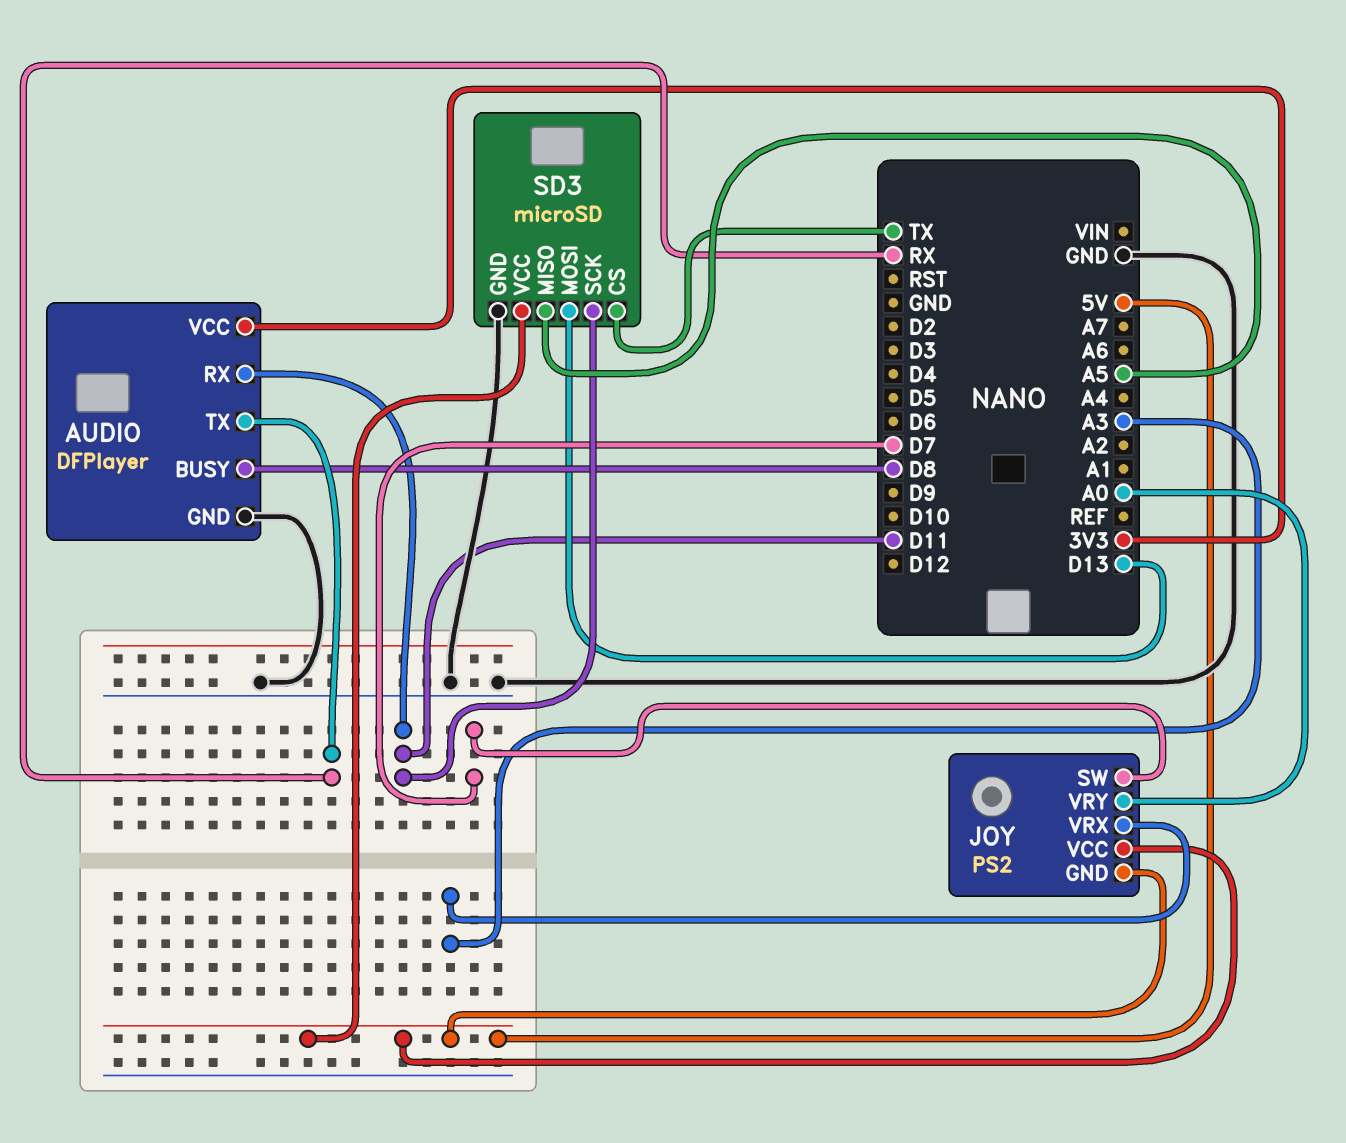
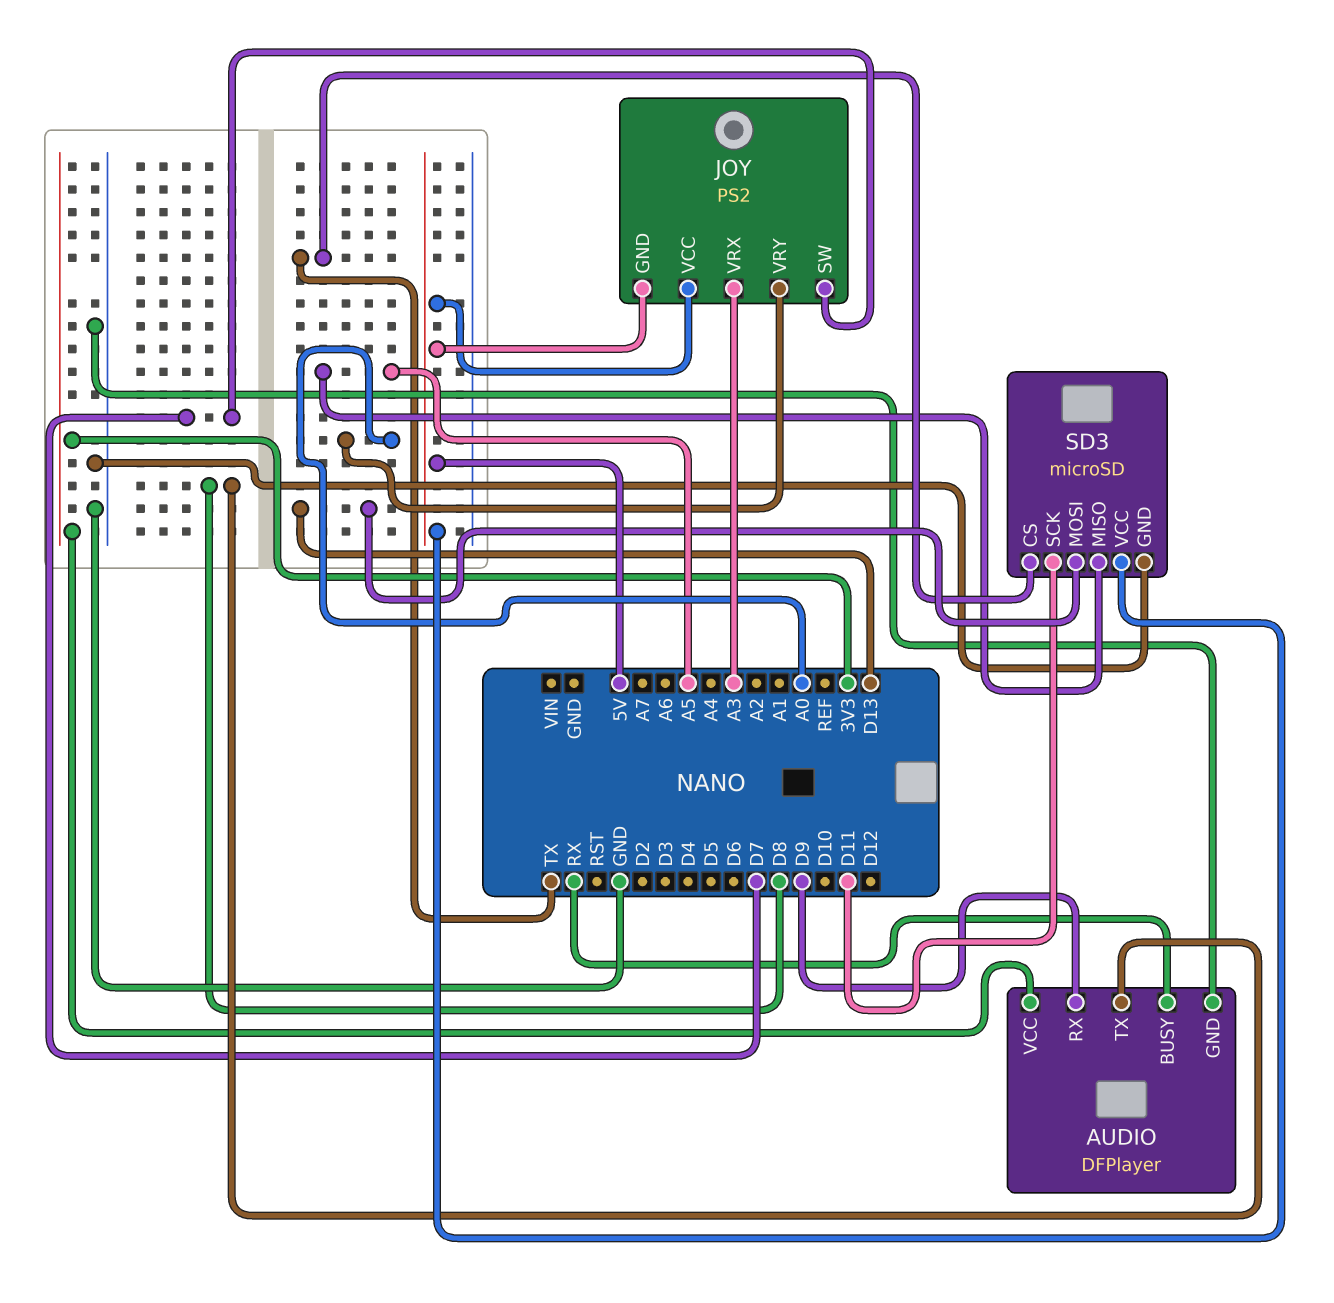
AUDIO pin BUSY: D8 -> RX
AUDIO pin RX: D11 -> D9
AUDIO pin TX: RX -> D8

